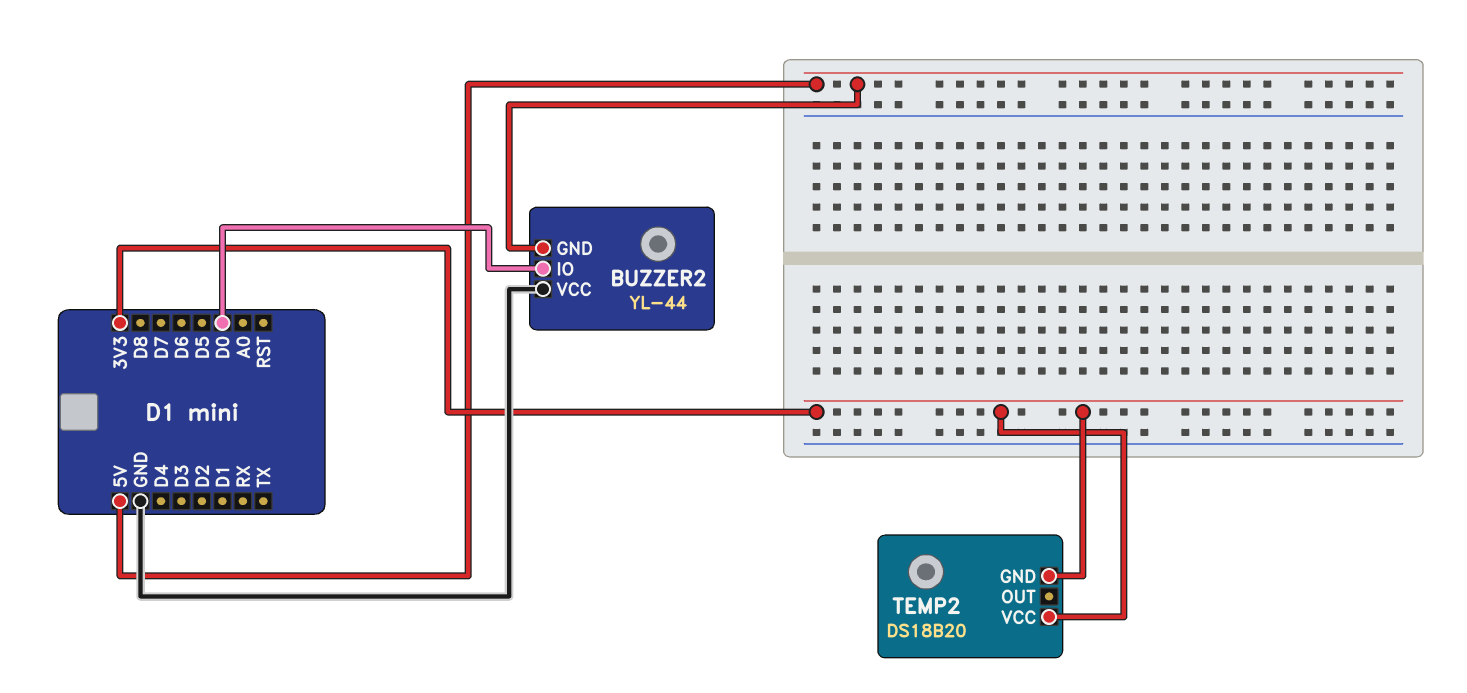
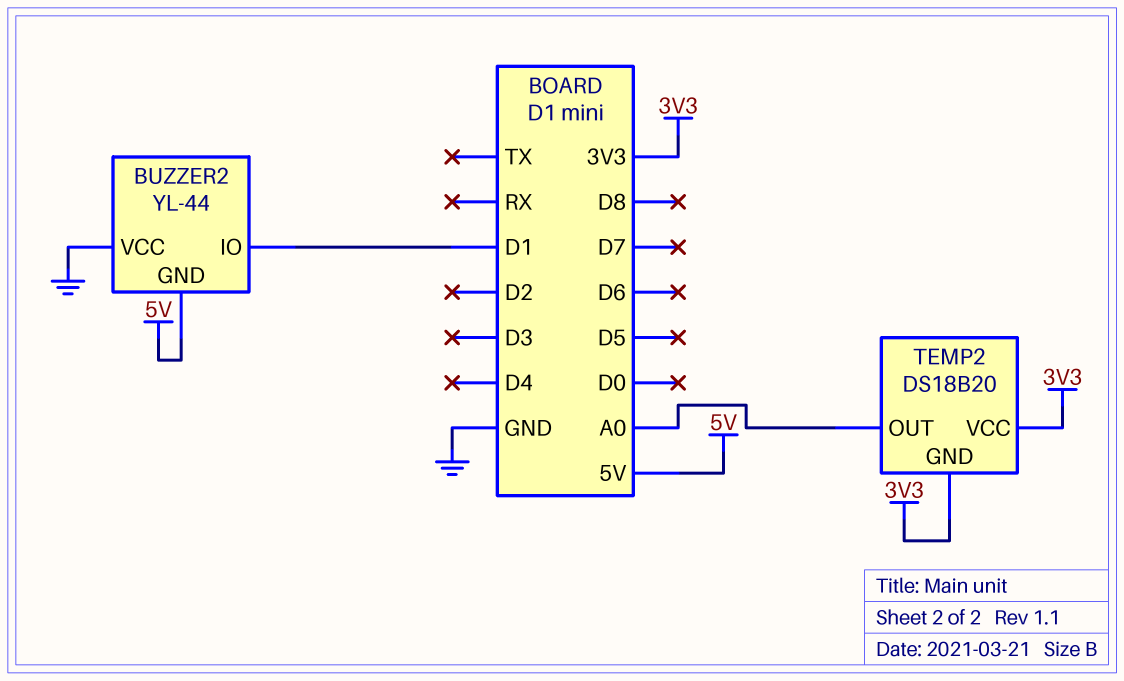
BUZZER2 pin IO: D0 -> D1
TEMP2 pin OUT: none -> A0

